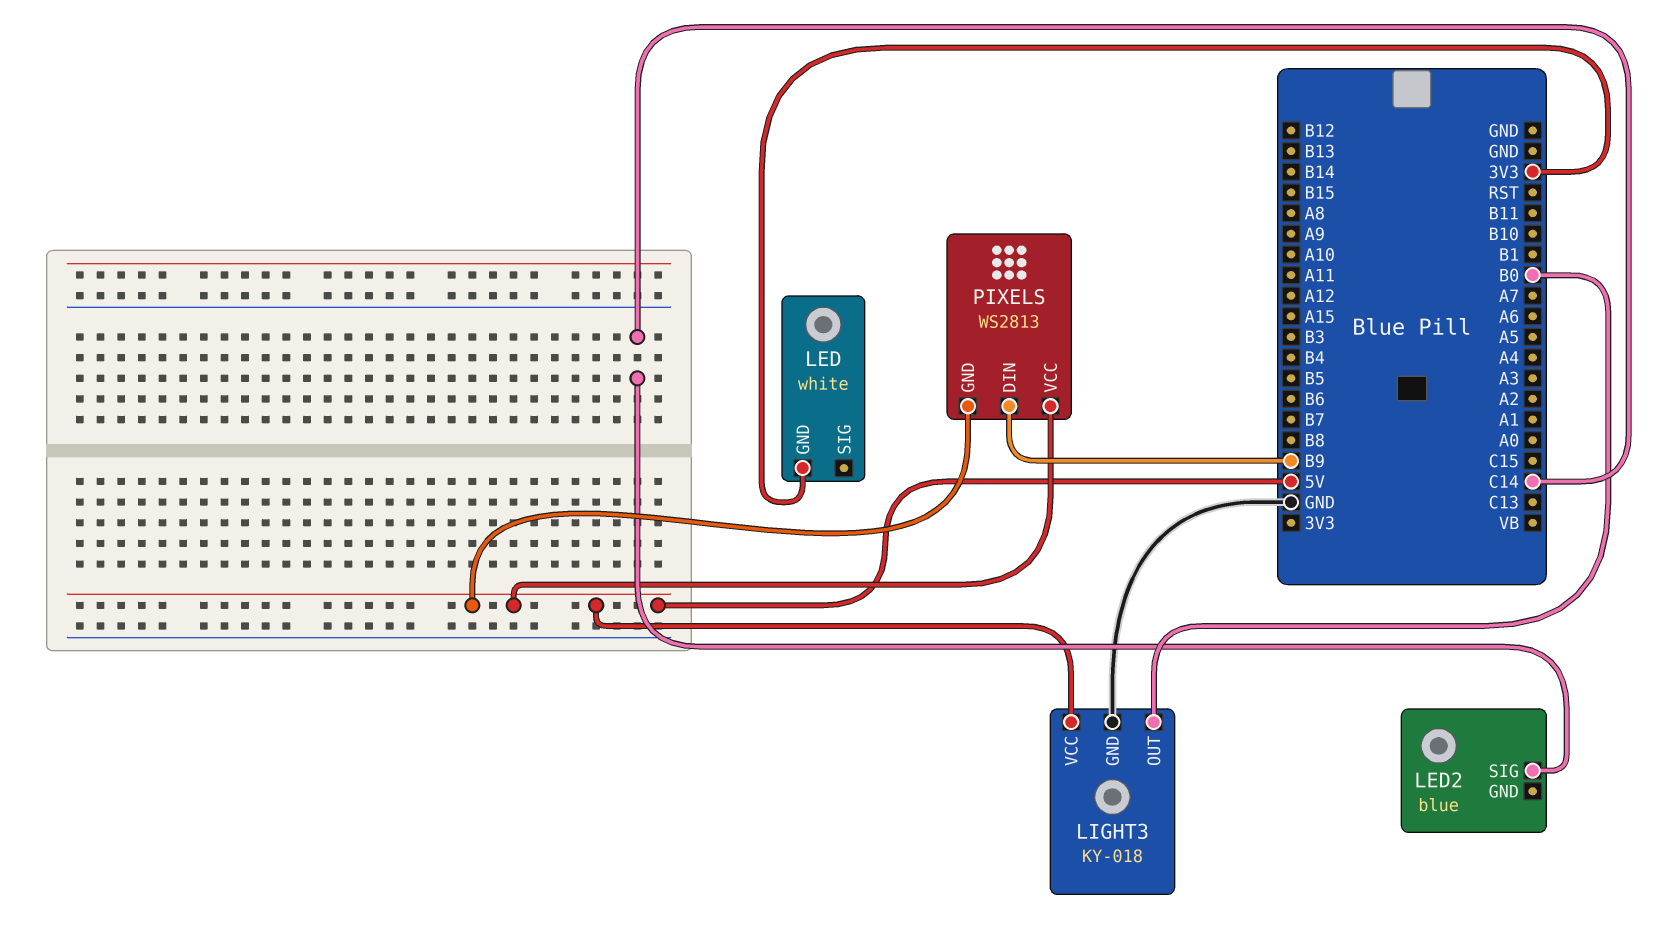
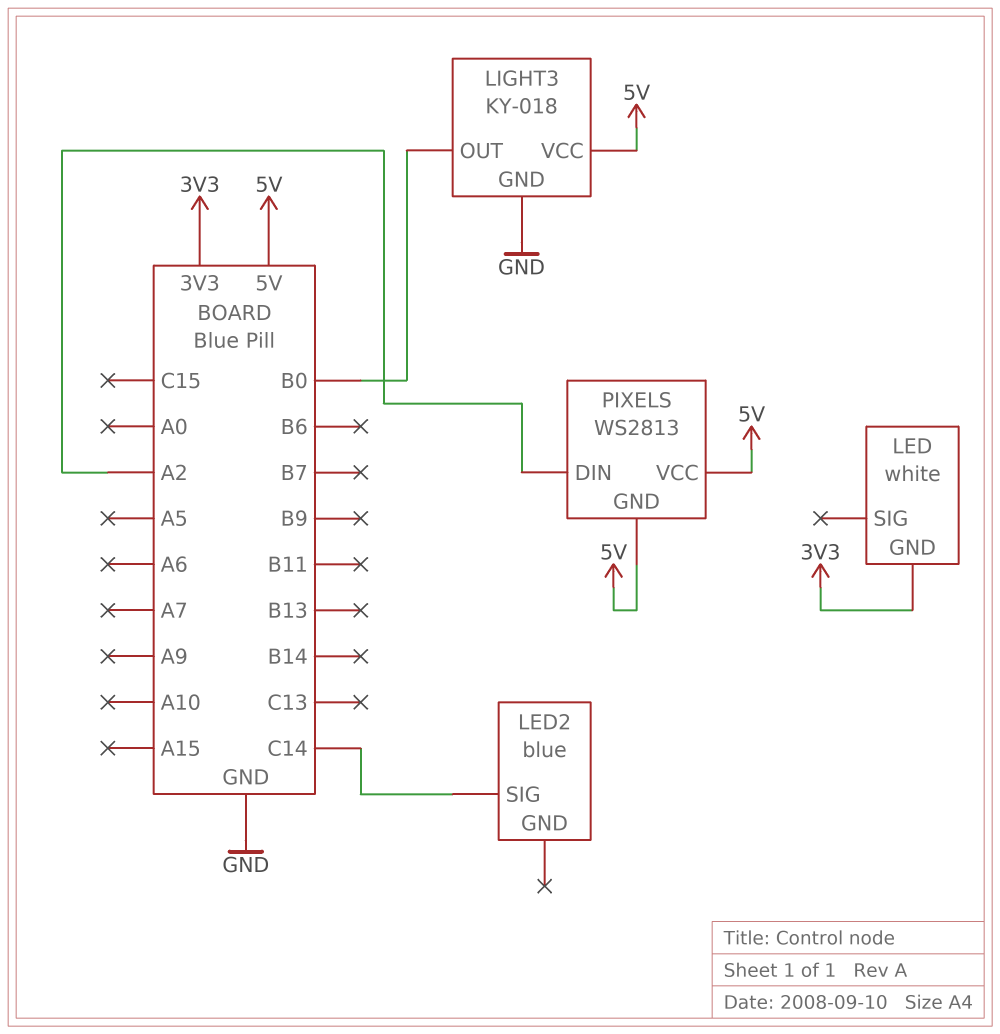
PIXELS pin DIN: B9 -> A2

